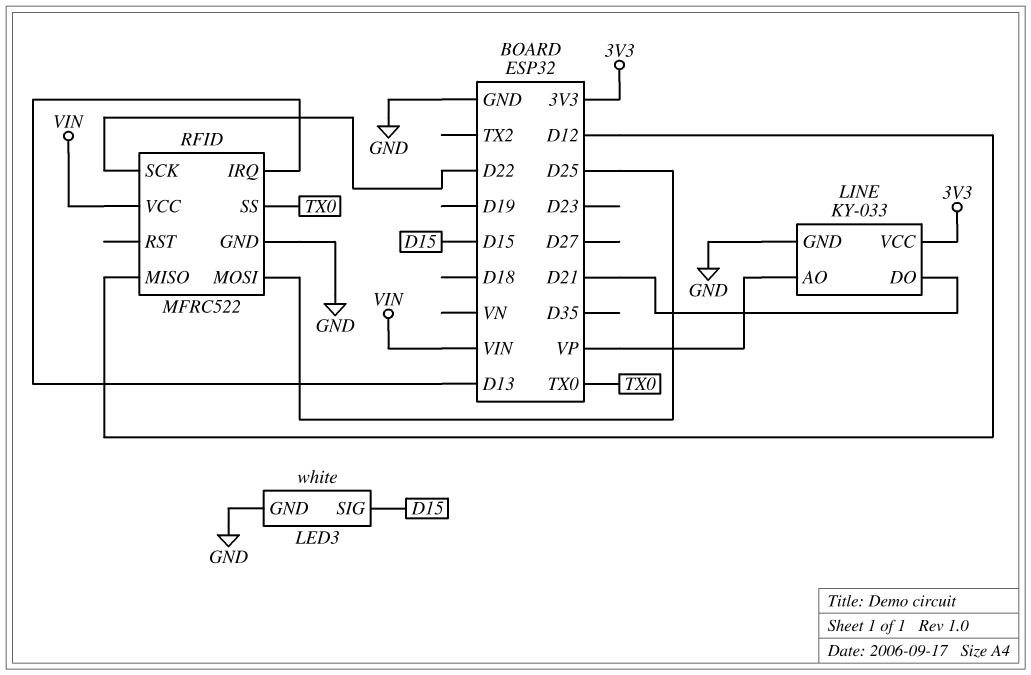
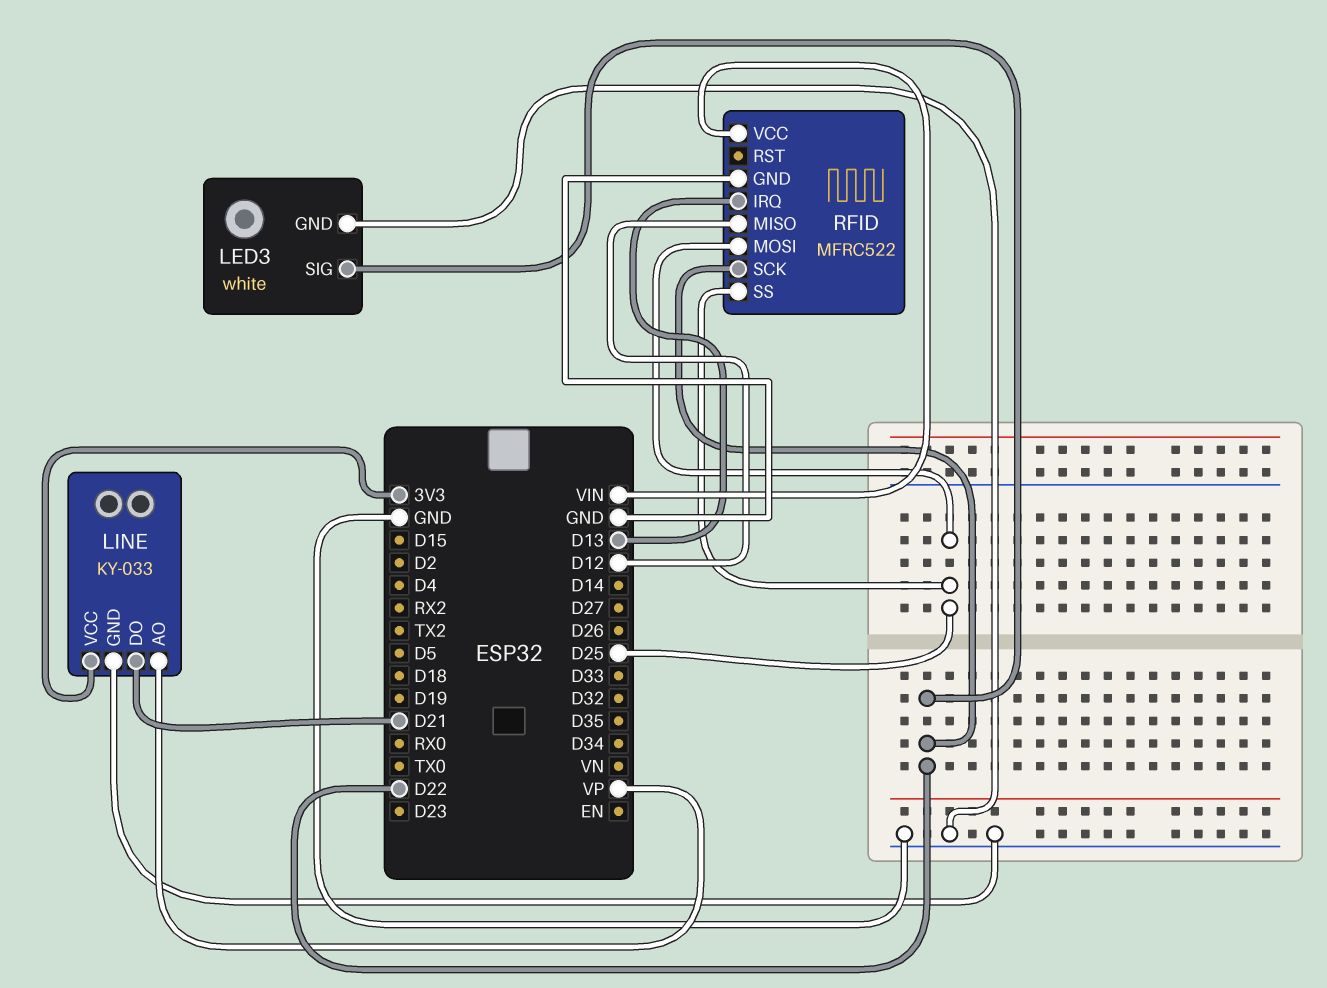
LED3 pin SIG: D15 -> D22
RFID pin SS: TX0 -> D25

